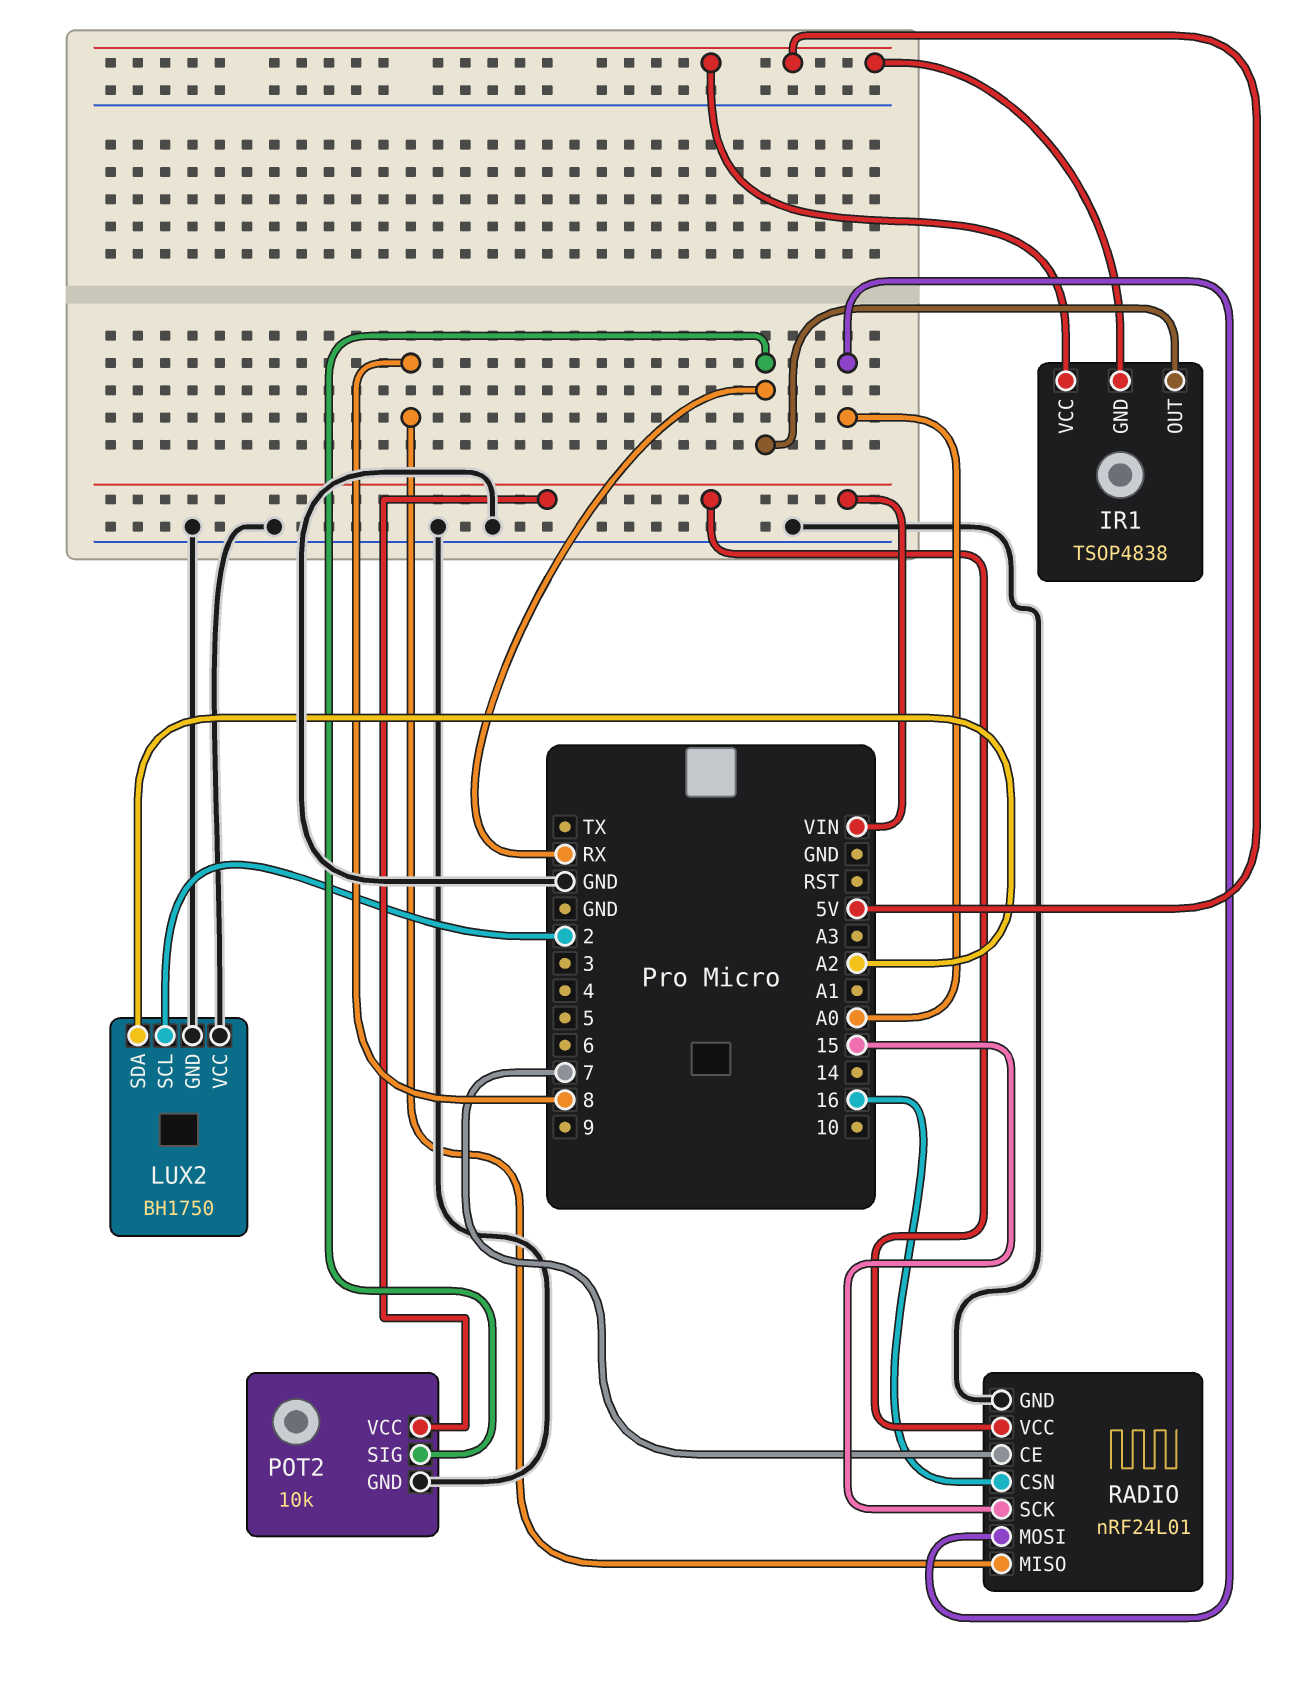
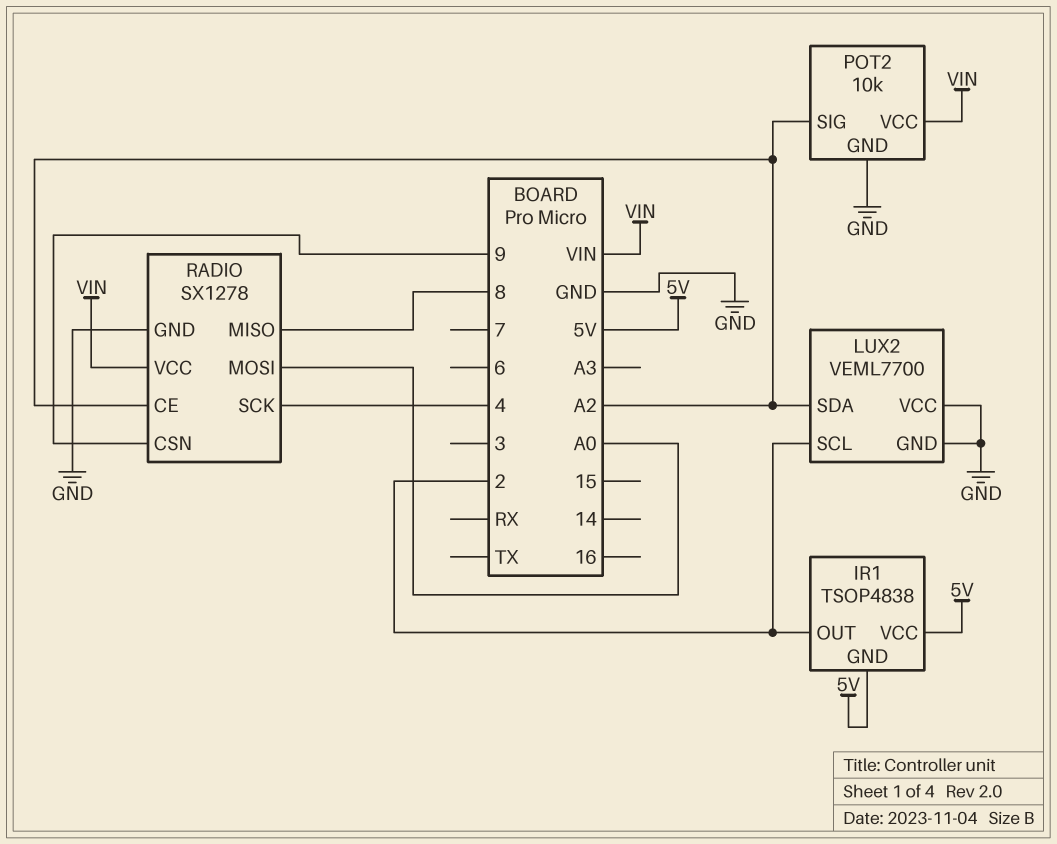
IR1 pin OUT: RX -> 2
LUX2: BH1750 -> VEML7700
POT2 pin SIG: RX -> A2
RADIO: nRF24L01 -> SX1278
RADIO pin CE: 7 -> A2
RADIO pin CSN: 16 -> 9
RADIO pin SCK: 15 -> 4

